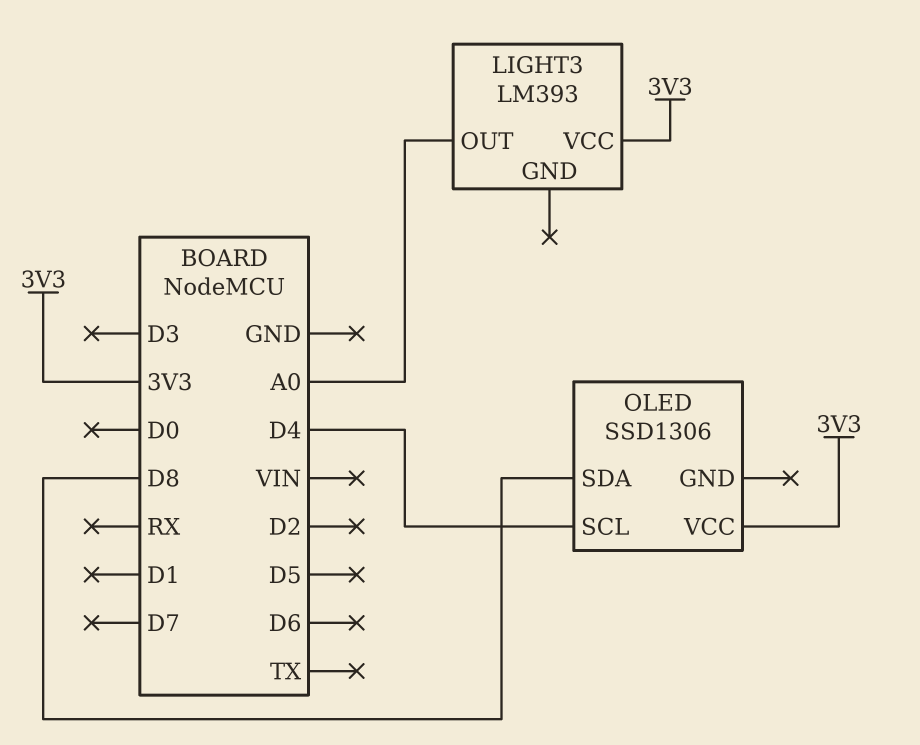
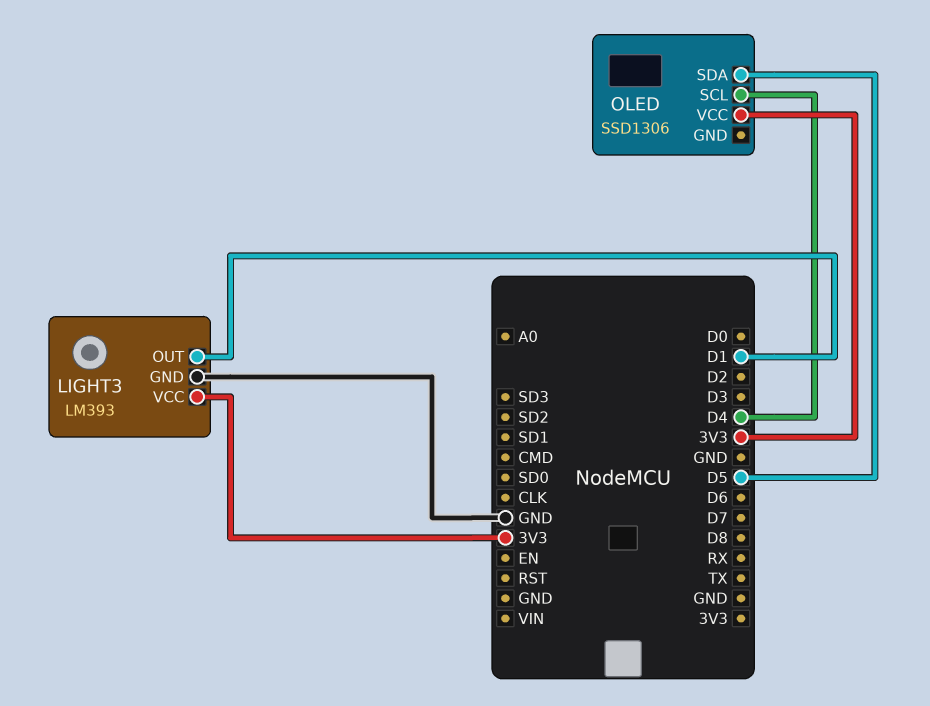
LIGHT3 pin GND: none -> GND
LIGHT3 pin OUT: A0 -> D1
OLED pin SDA: D8 -> D5

